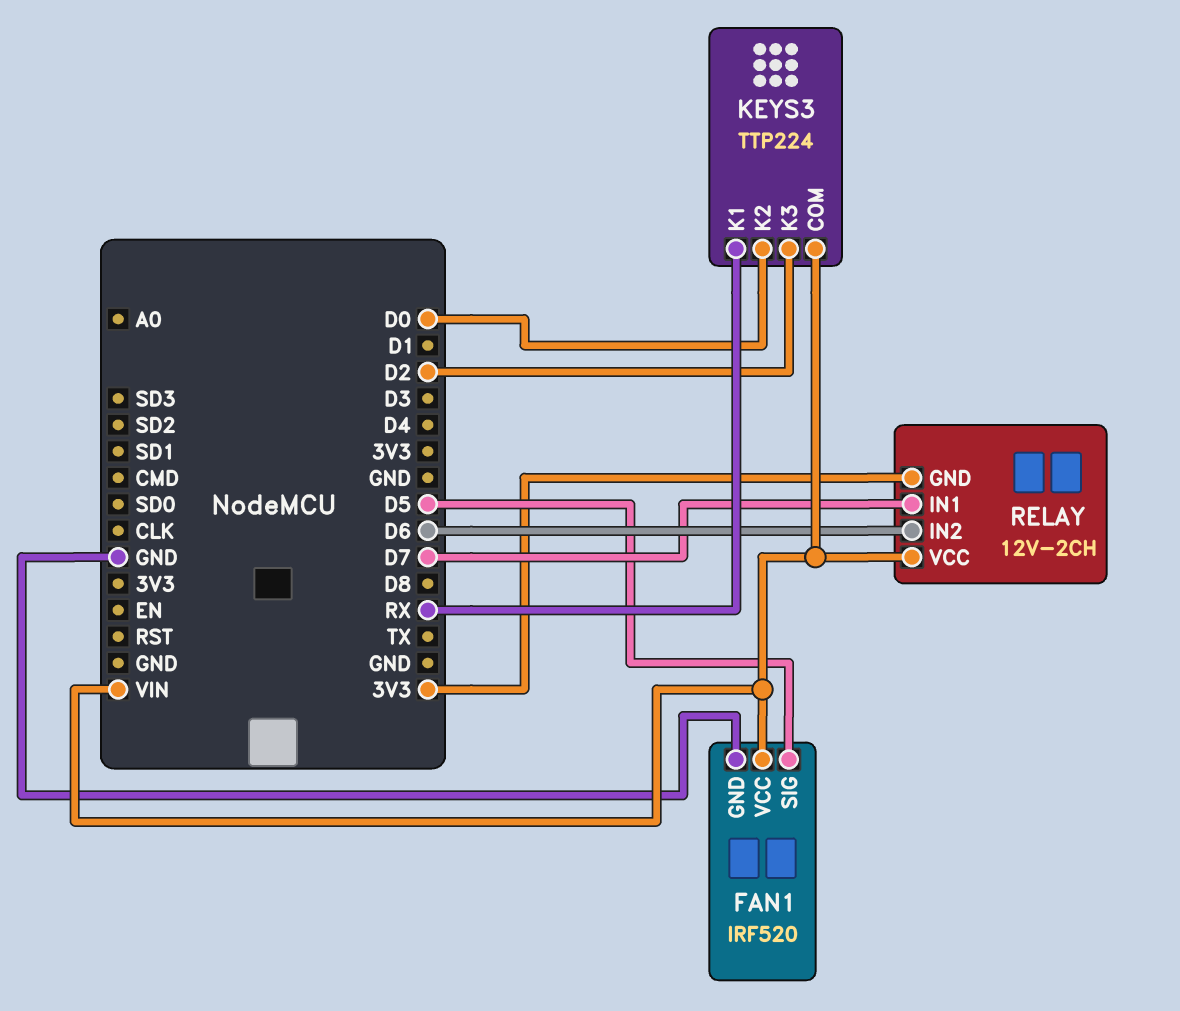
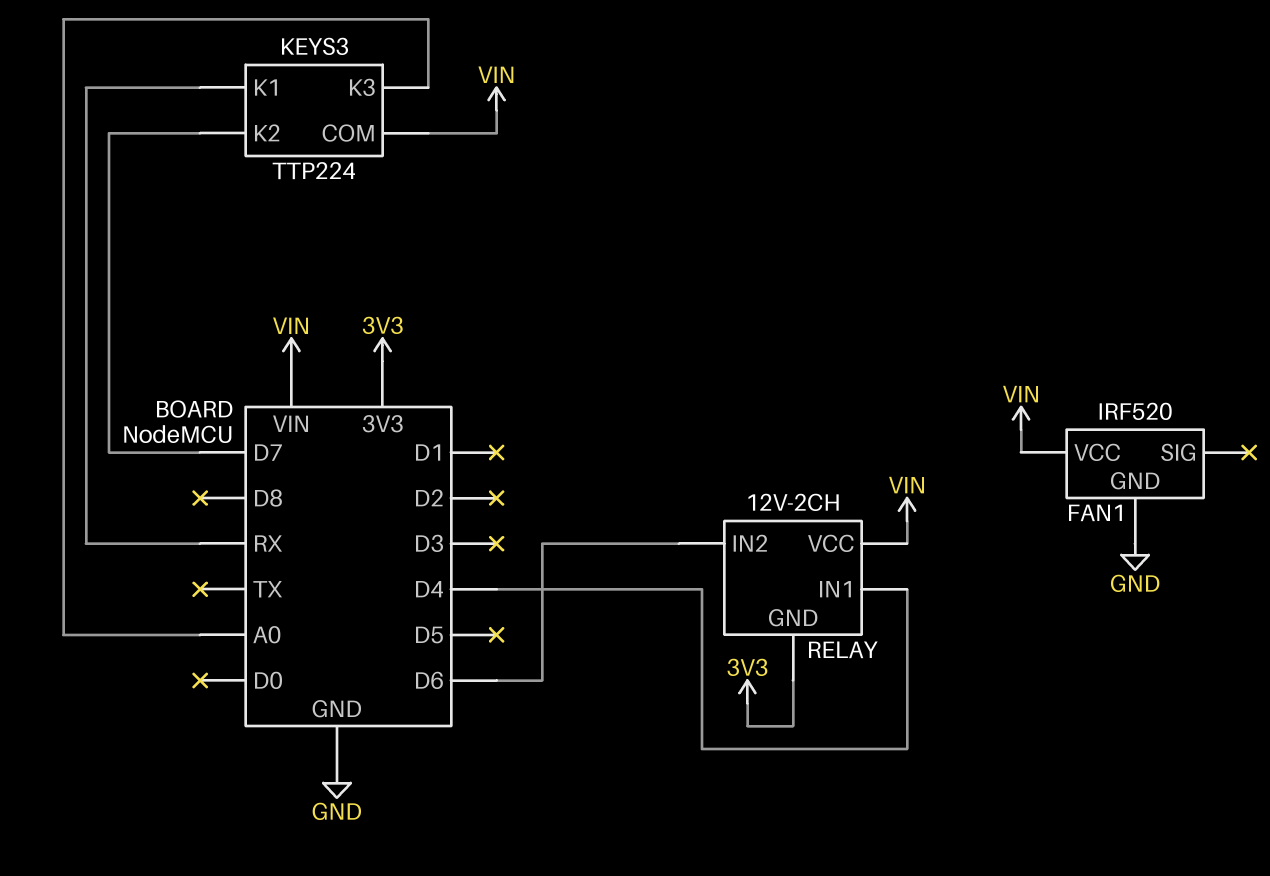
FAN1 pin SIG: D5 -> none
KEYS3 pin K2: D0 -> D7
KEYS3 pin K3: D2 -> A0
RELAY pin IN1: D7 -> D4

